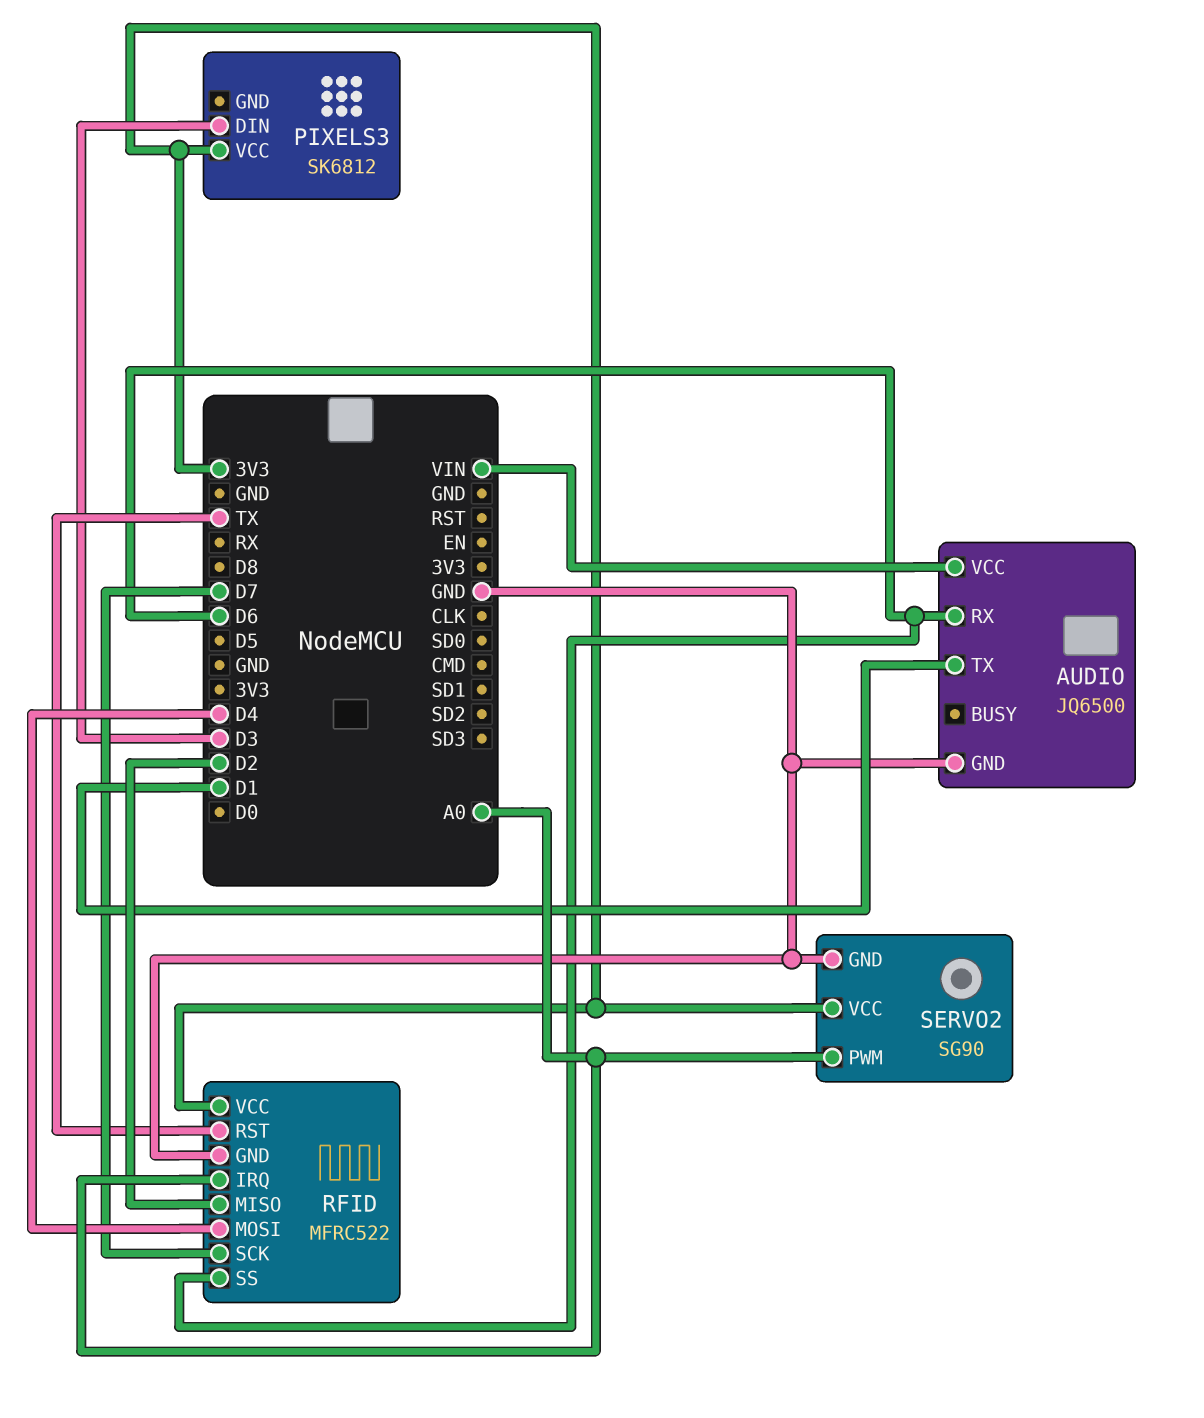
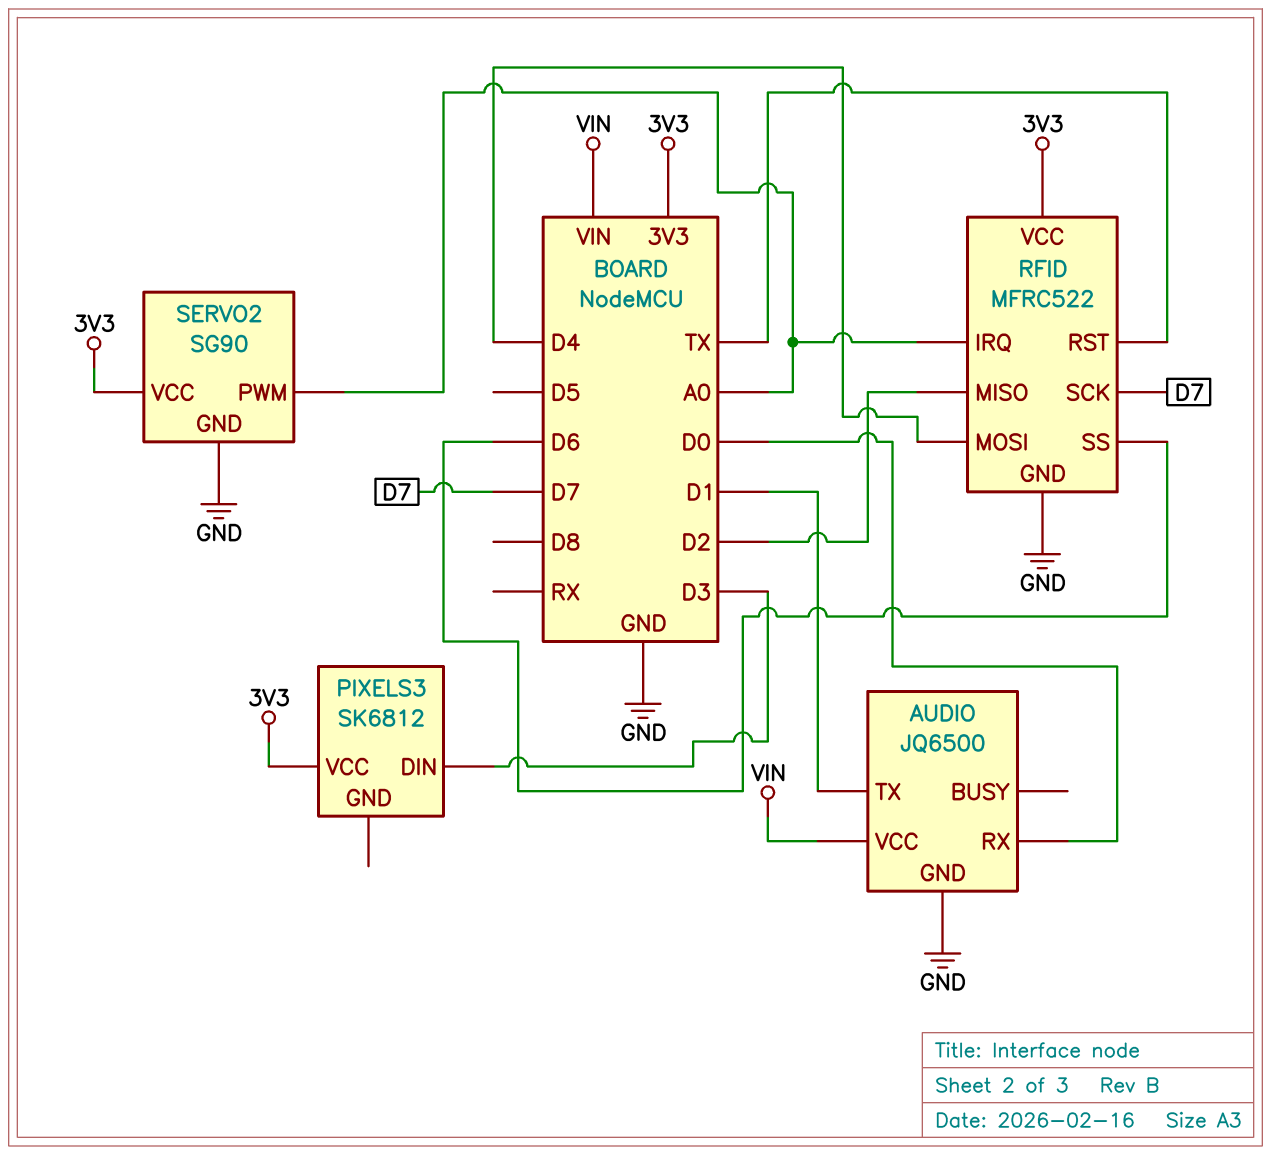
AUDIO pin RX: D6 -> D0

